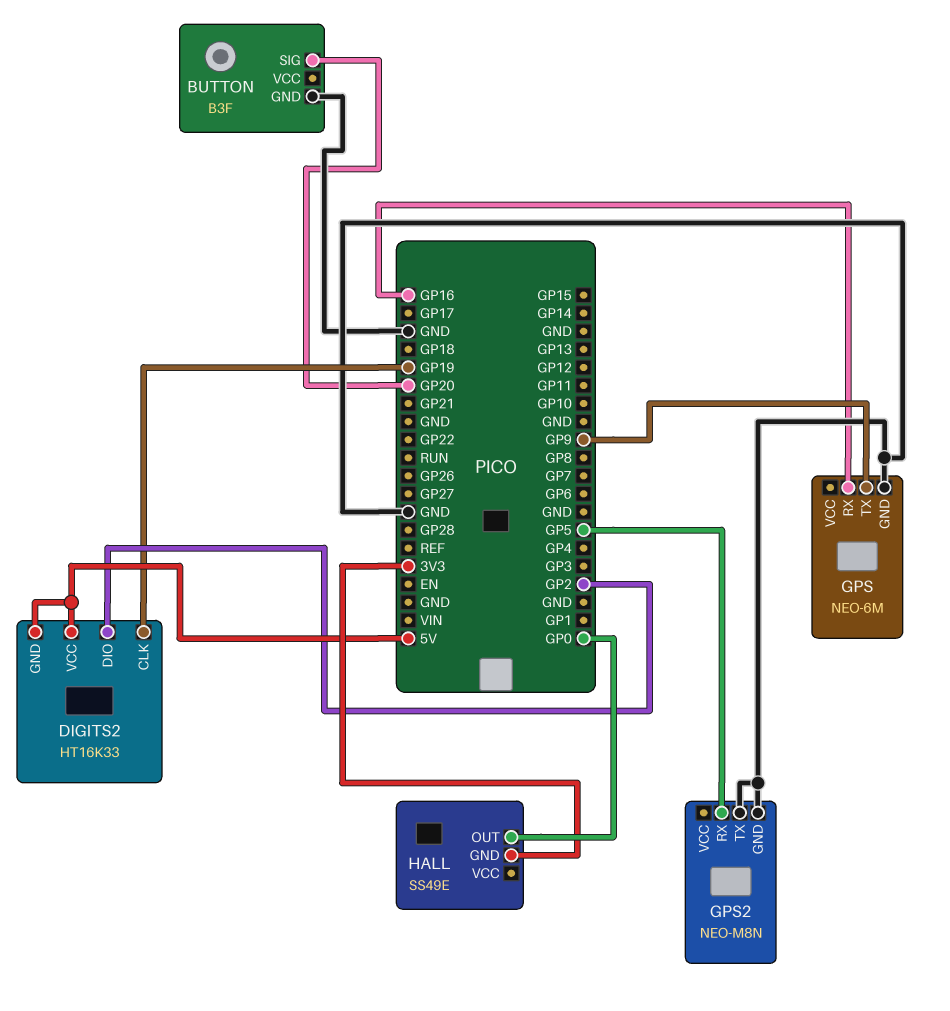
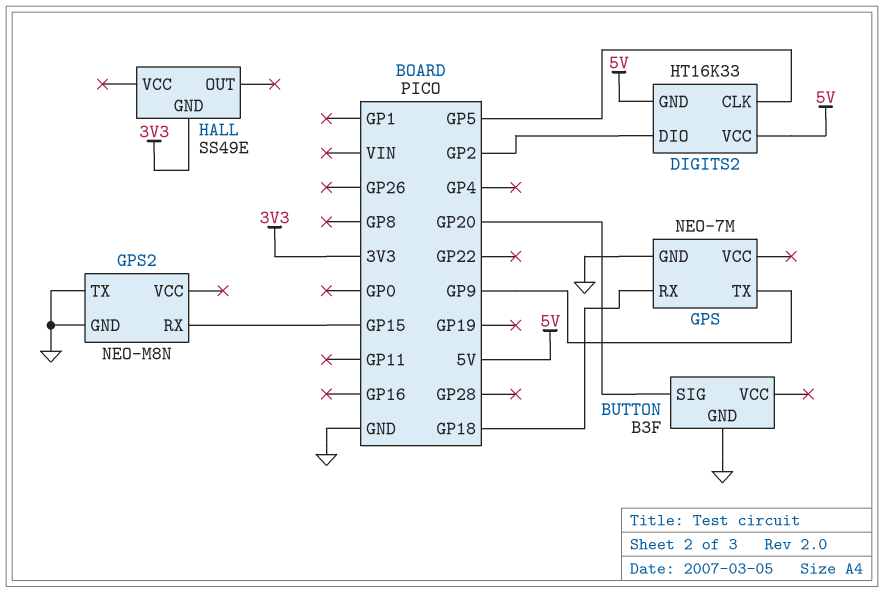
DIGITS2 pin CLK: GP19 -> GP5
GPS: NEO-6M -> NEO-7M
GPS pin RX: GP16 -> GP18
GPS2 pin RX: GP5 -> GP15
HALL pin OUT: GP0 -> none

